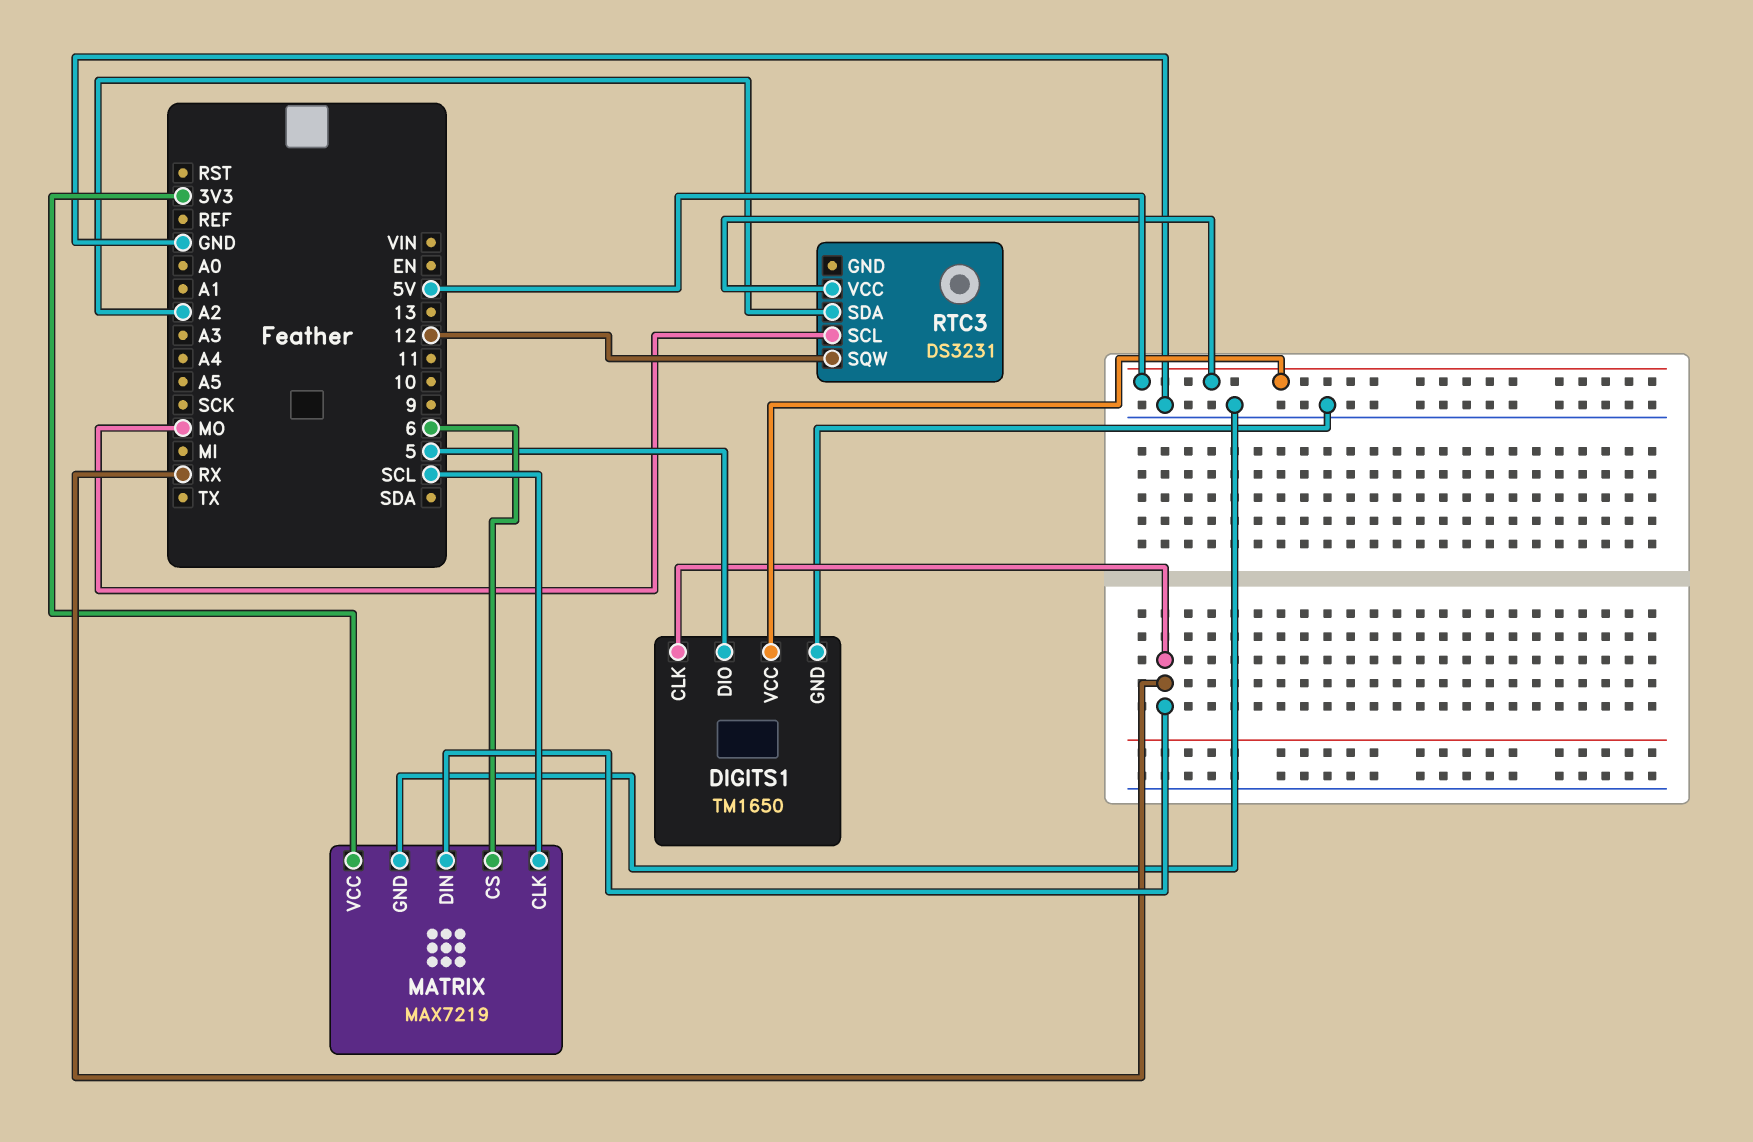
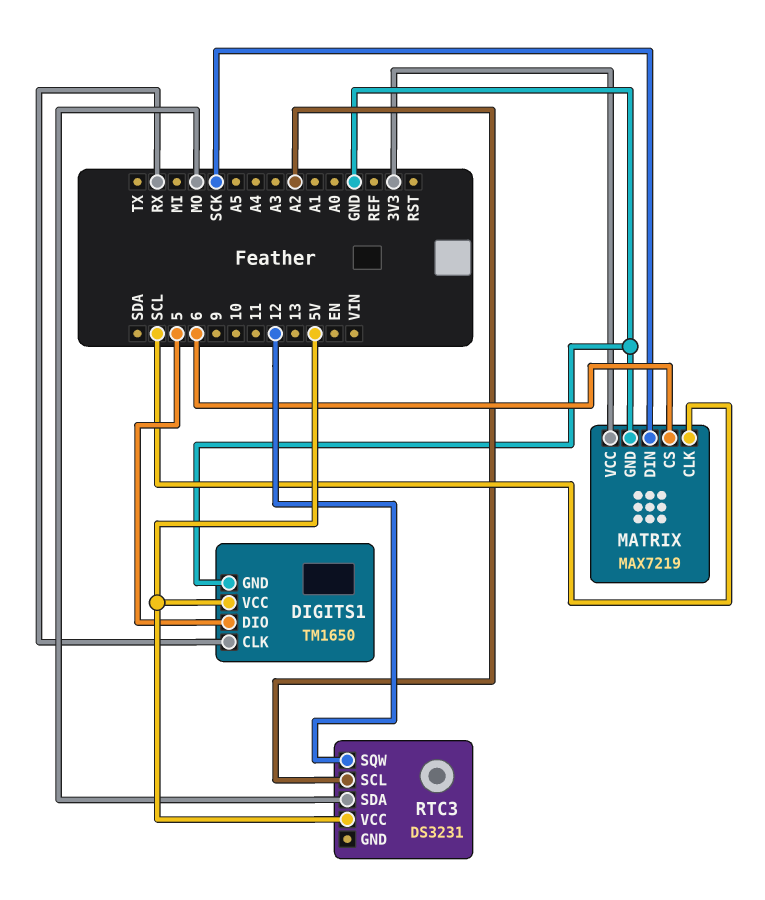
MATRIX pin DIN: RX -> SCK
RTC3 pin SCL: MO -> A2
RTC3 pin SDA: A2 -> MO

